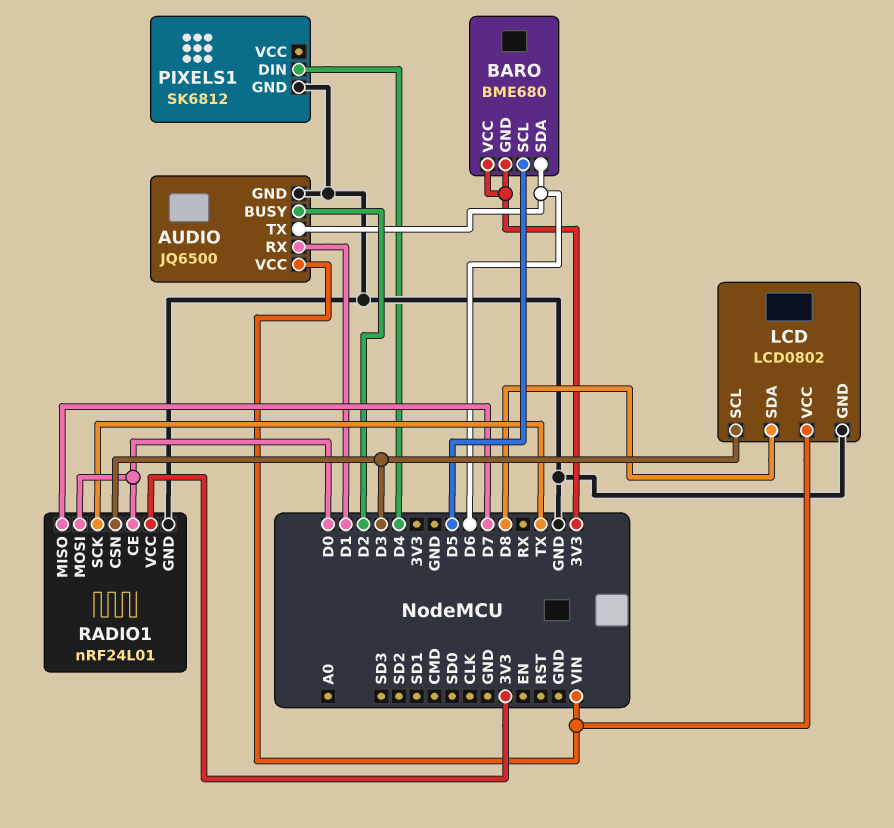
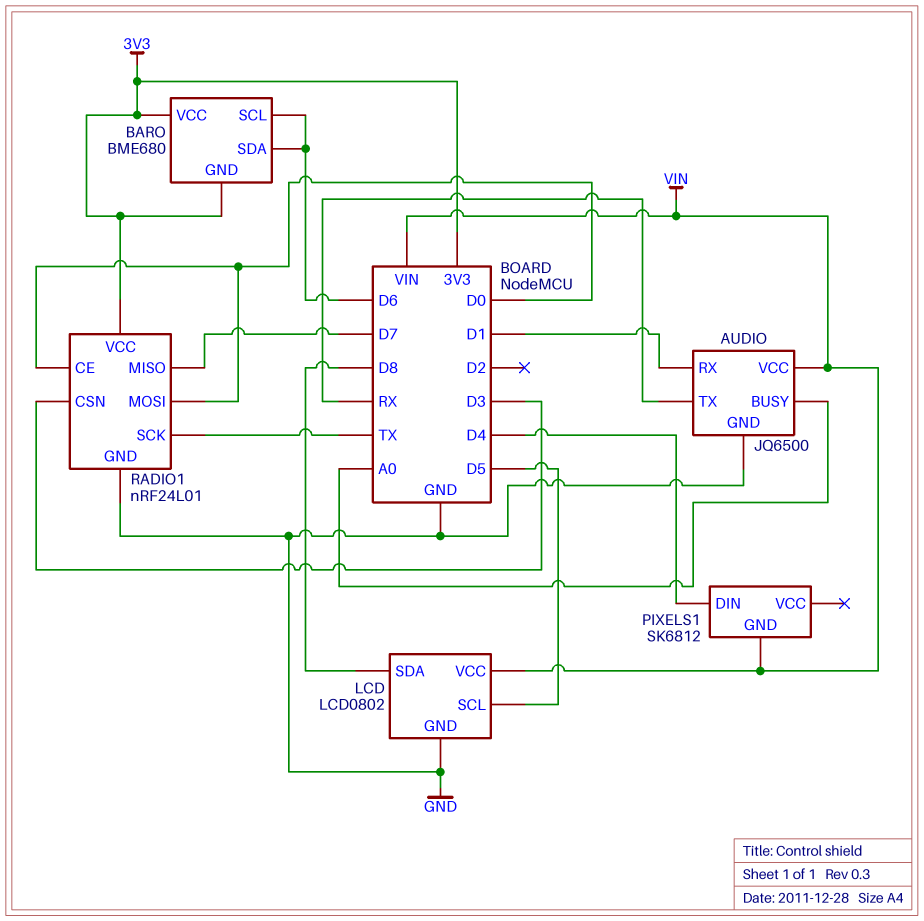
AUDIO pin BUSY: D2 -> A0
AUDIO pin TX: D6 -> RX
BARO pin SCL: D5 -> D6
LCD pin SCL: D3 -> D5
PIXELS1 pin GND: GND -> VIN

